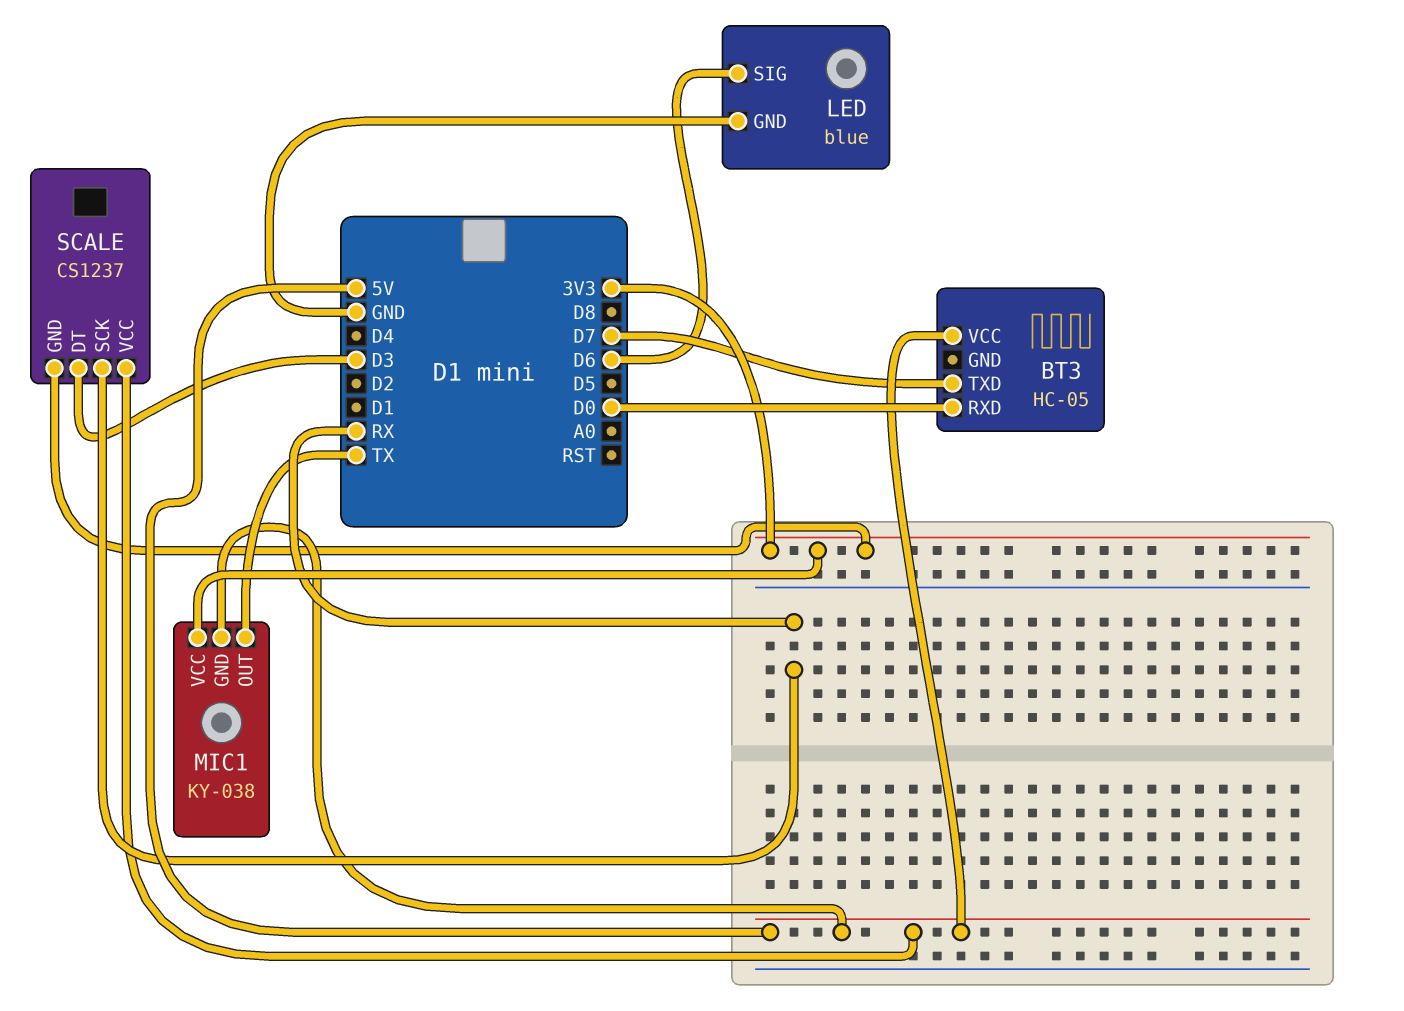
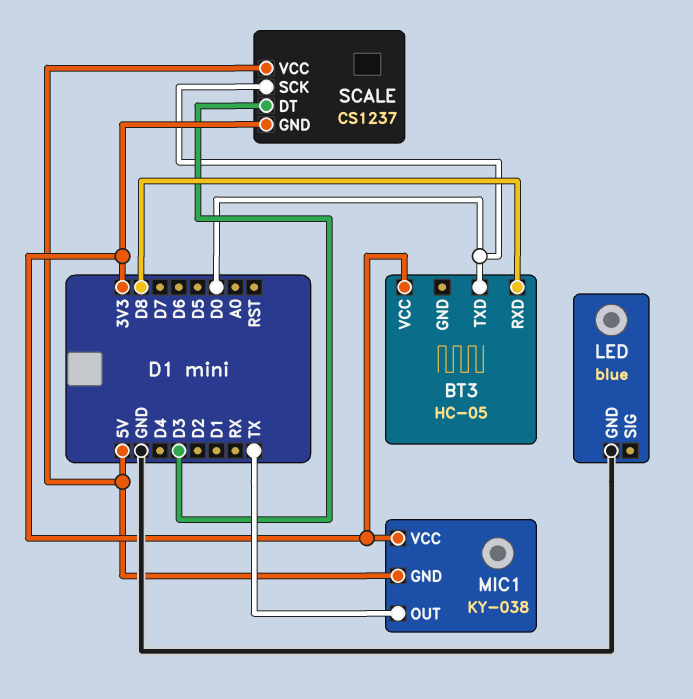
BT3 pin RXD: D0 -> D8
BT3 pin TXD: D7 -> D0
BT3 pin VCC: 5V -> 3V3
LED pin SIG: D6 -> none
SCALE pin SCK: RX -> D0

